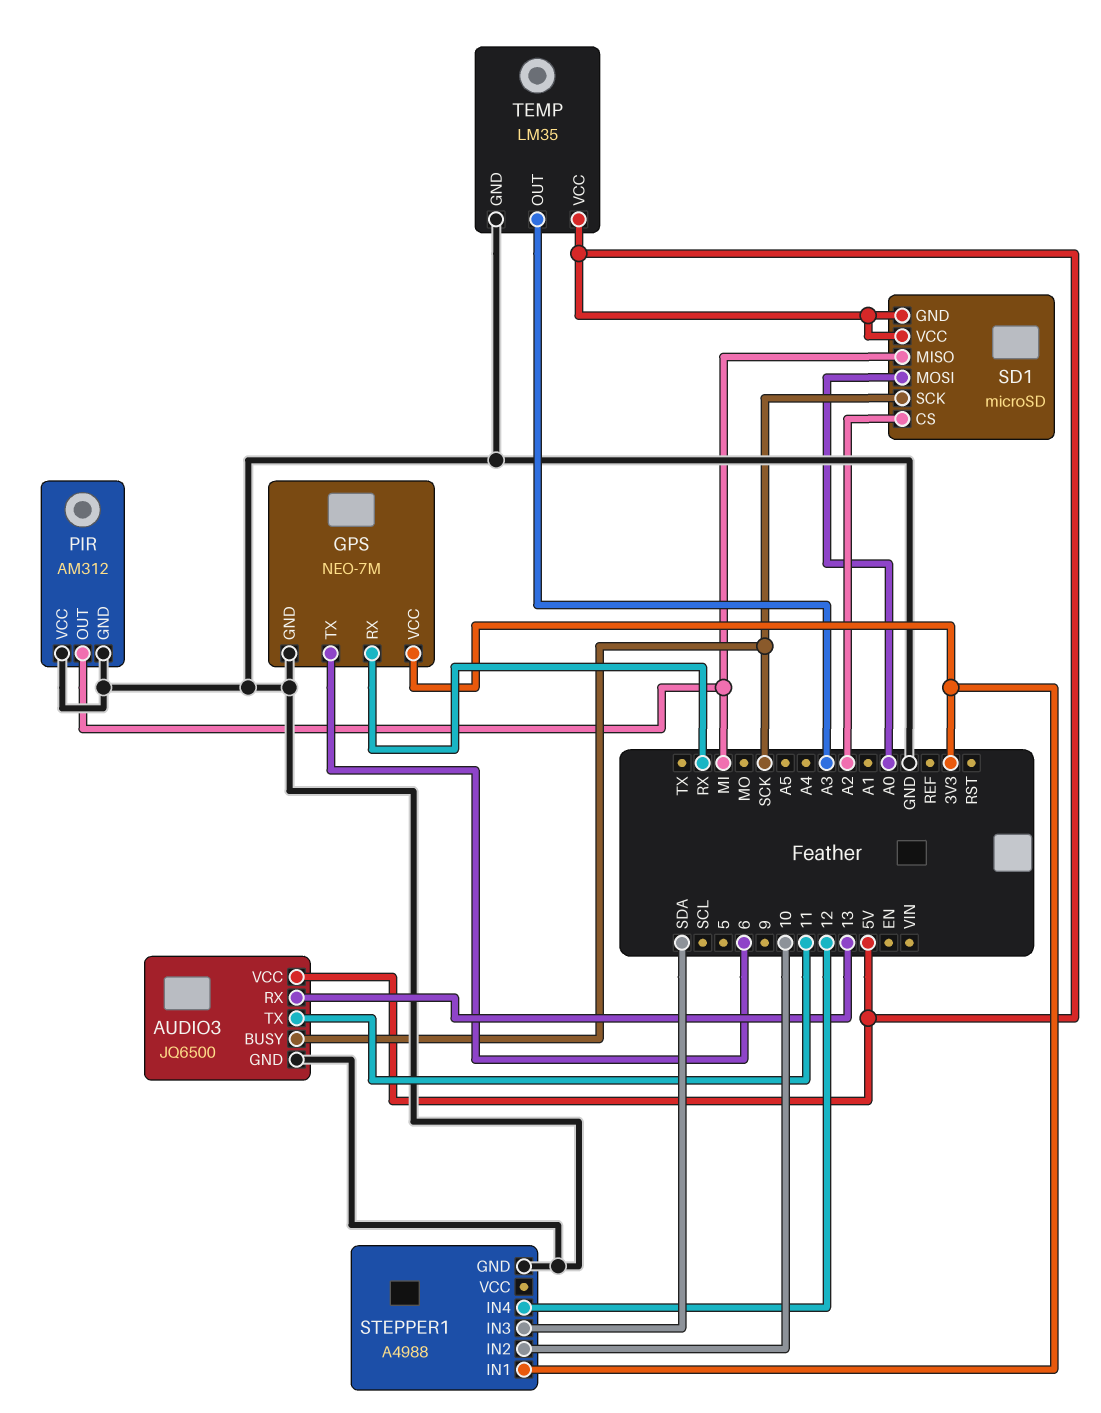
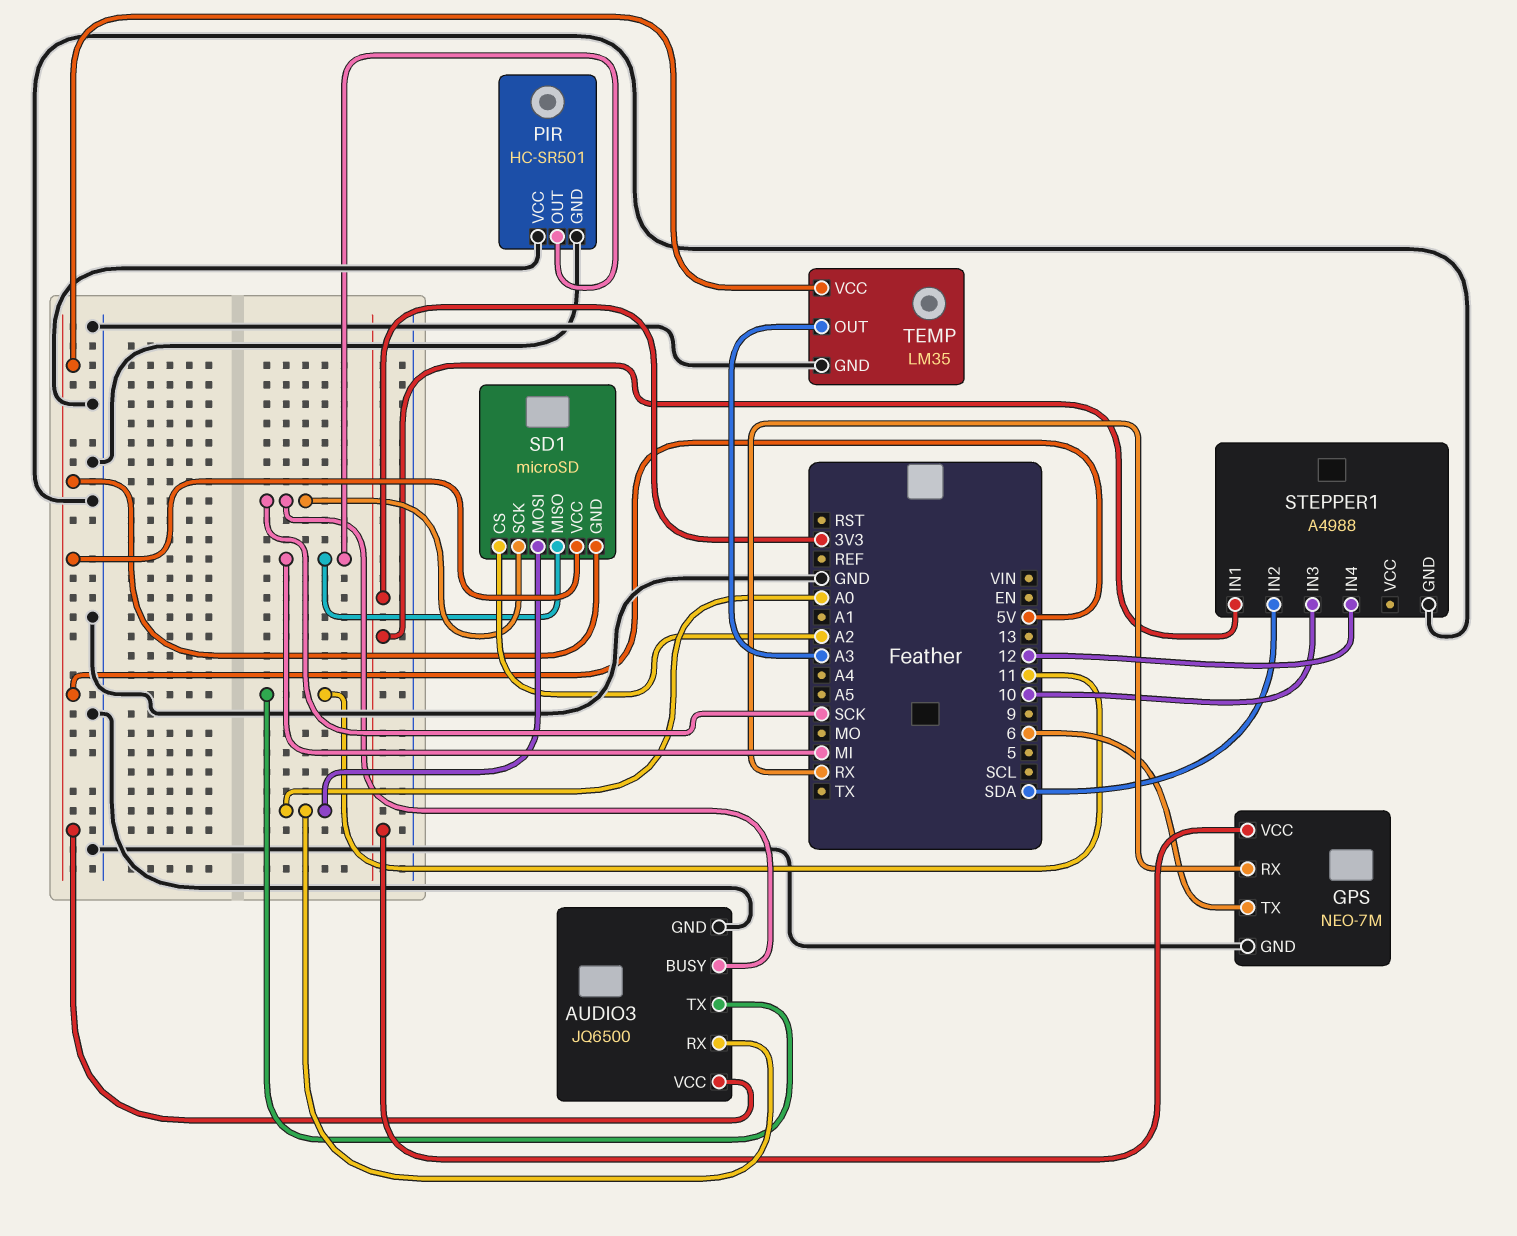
AUDIO3 pin RX: 13 -> A0
PIR: AM312 -> HC-SR501
STEPPER1 pin IN2: 10 -> SDA
STEPPER1 pin IN3: SDA -> 10

